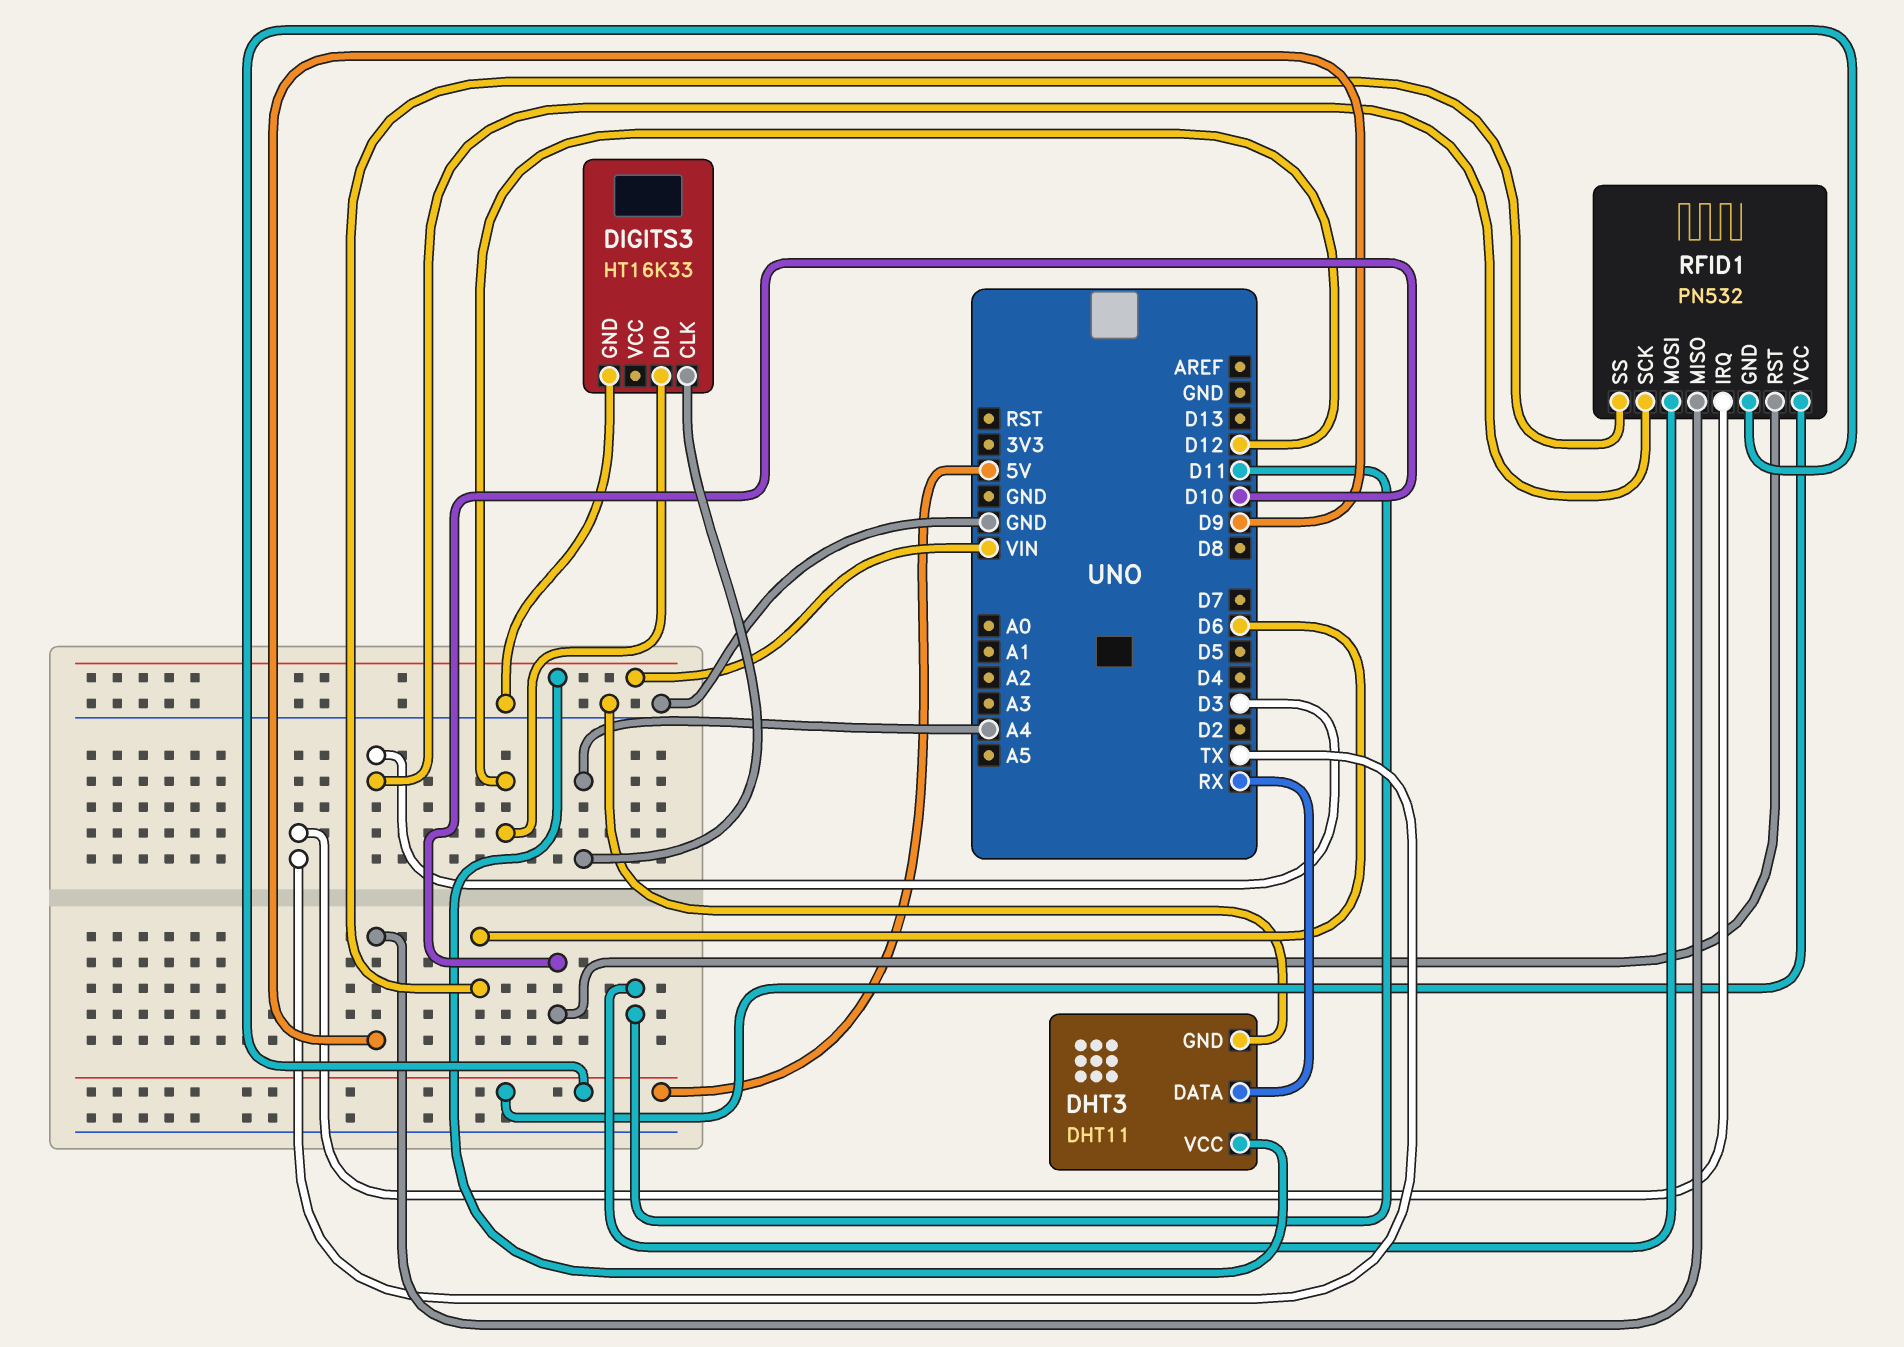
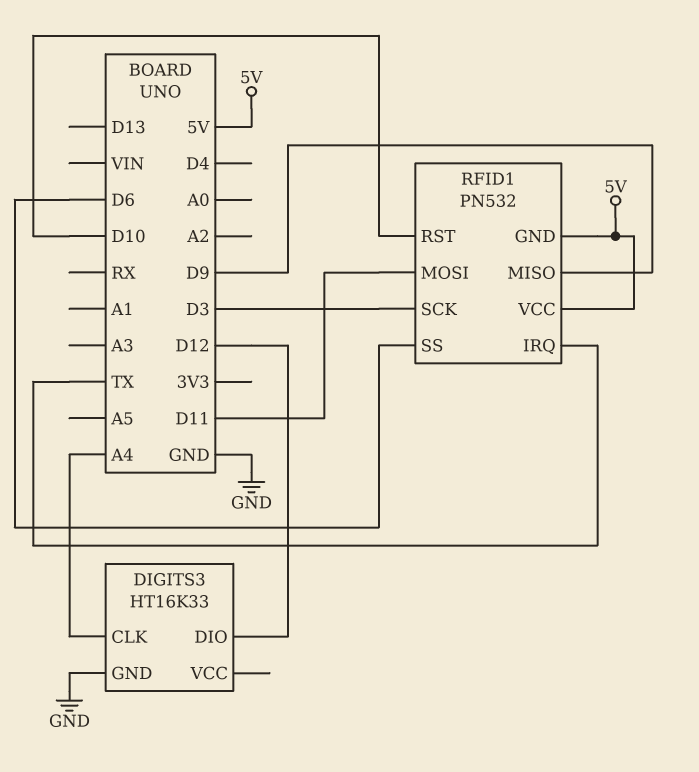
DHT3: DHT11 -> none
DHT3 pin DATA: RX -> none
DHT3 pin GND: GND -> none
DHT3 pin VCC: VIN -> none

